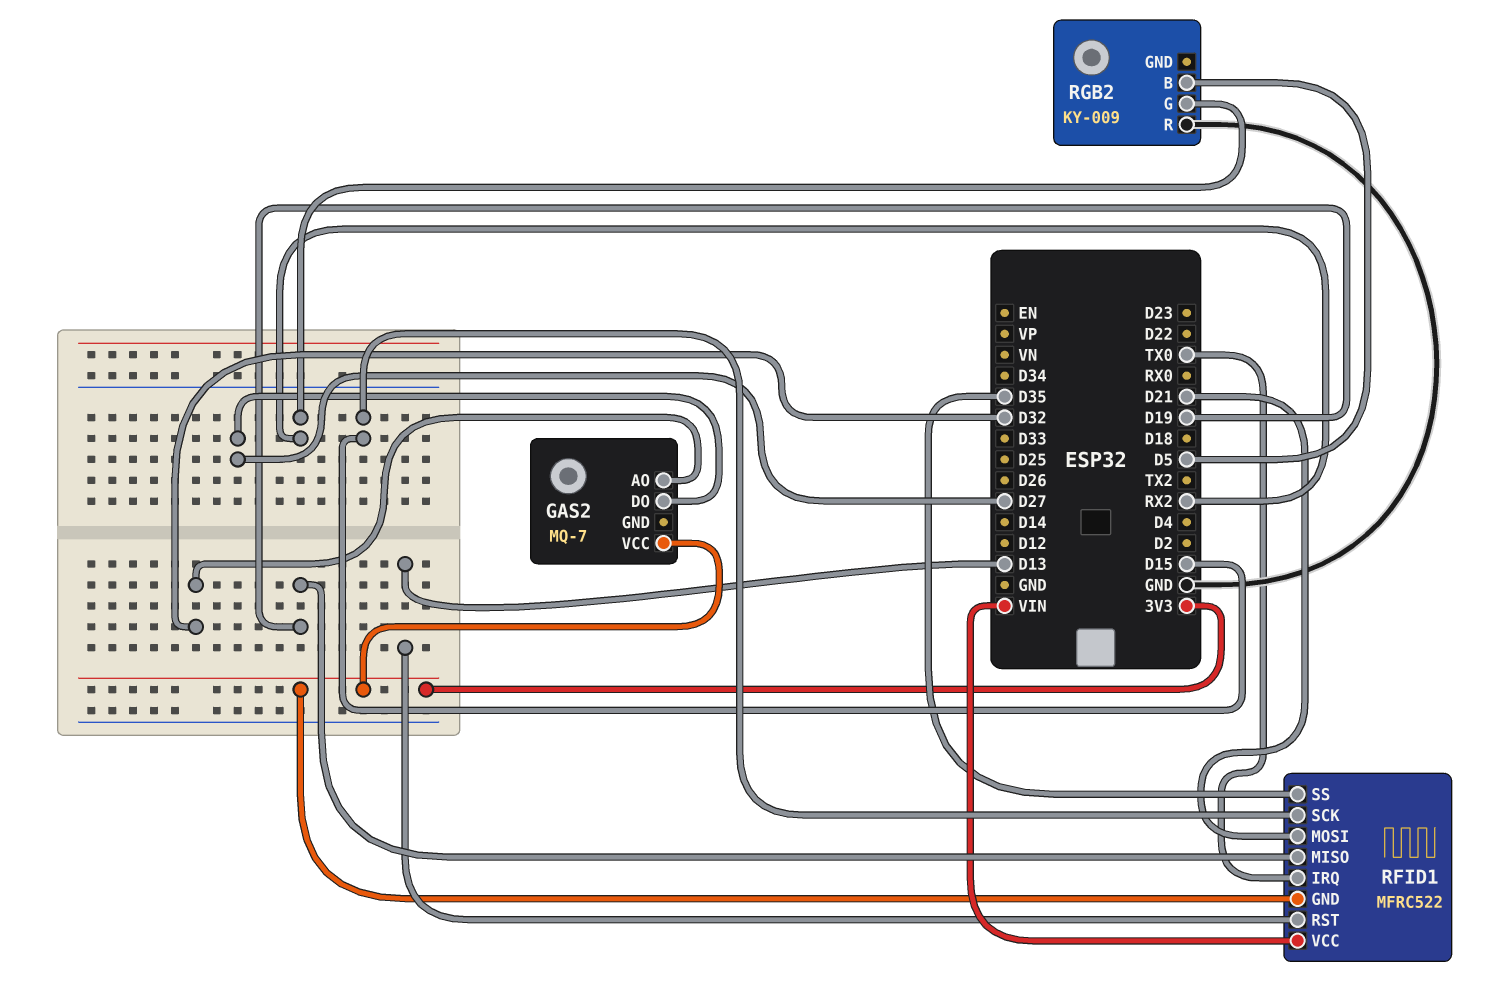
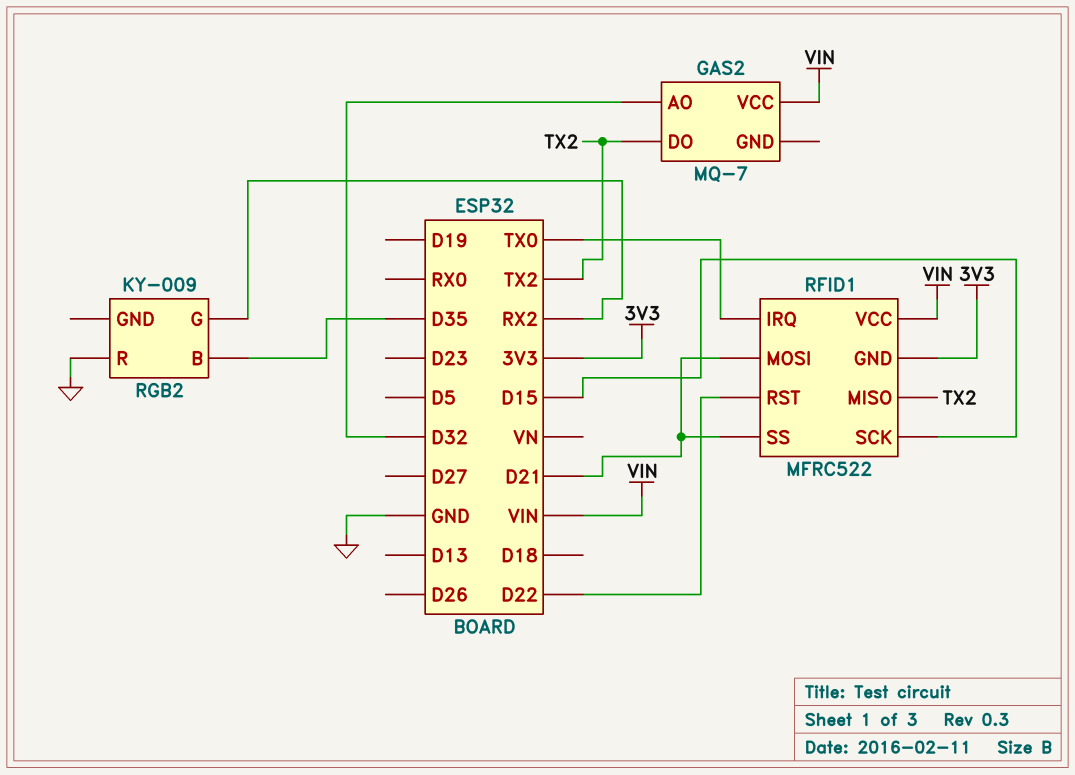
GAS2 pin DO: D27 -> TX2
GAS2 pin VCC: 3V3 -> VIN
RFID1 pin MISO: D19 -> TX2
RFID1 pin RST: D13 -> D22
RFID1 pin SS: D35 -> D21
RGB2 pin B: D5 -> D35

